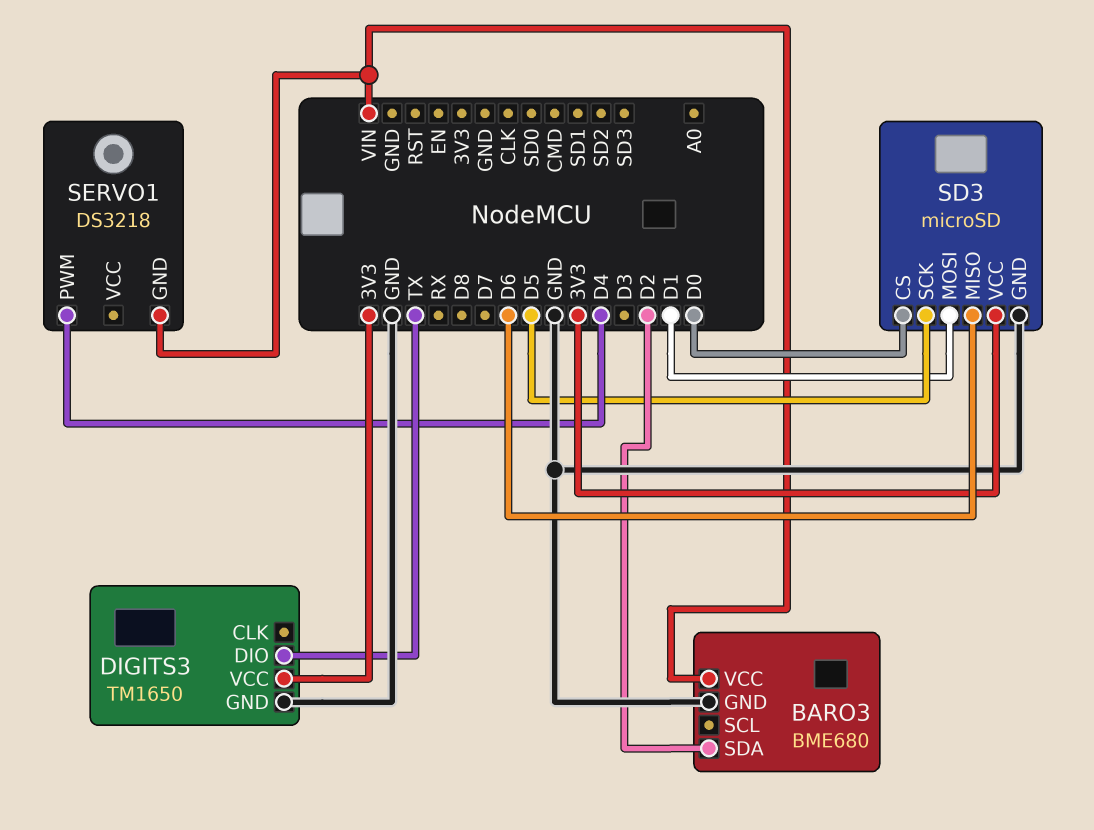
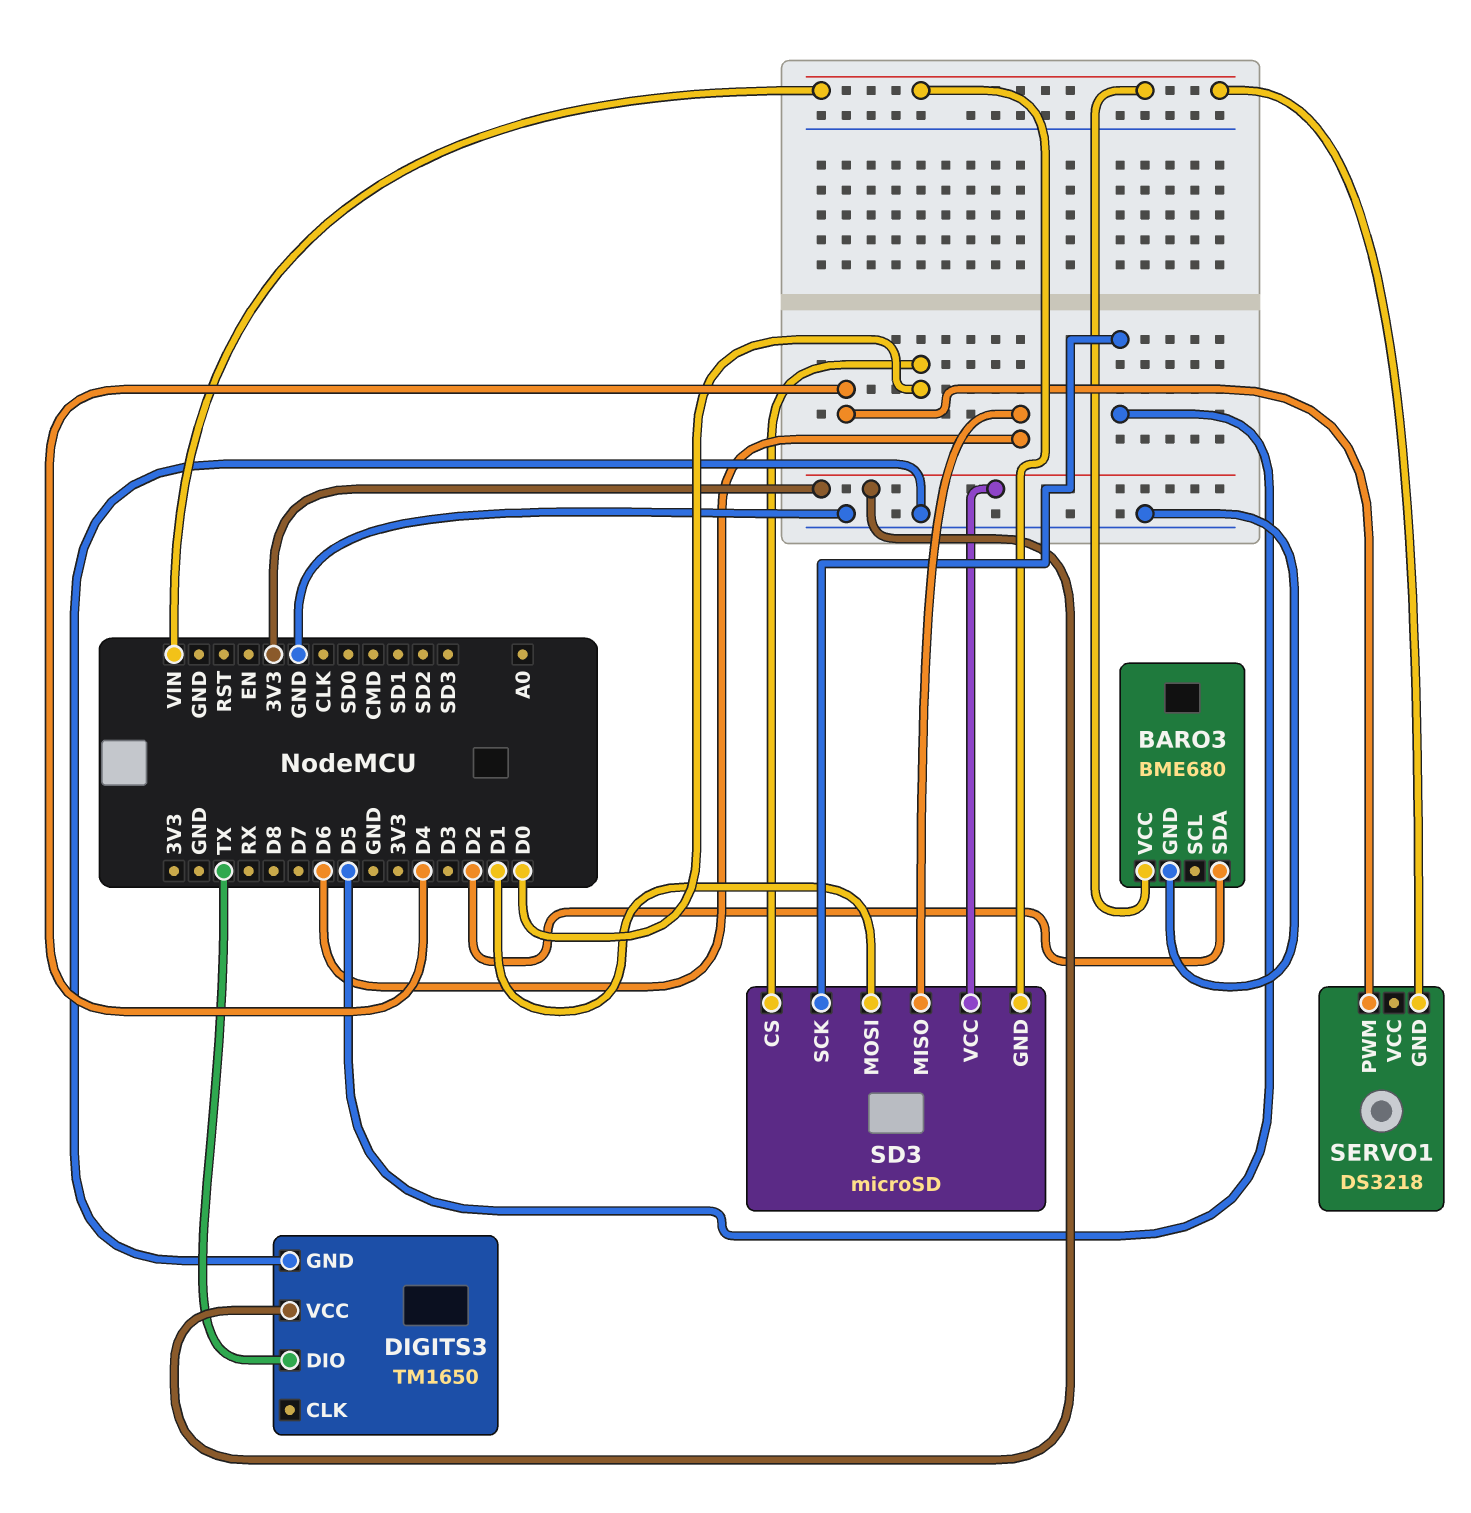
SD3 pin GND: GND -> VIN

